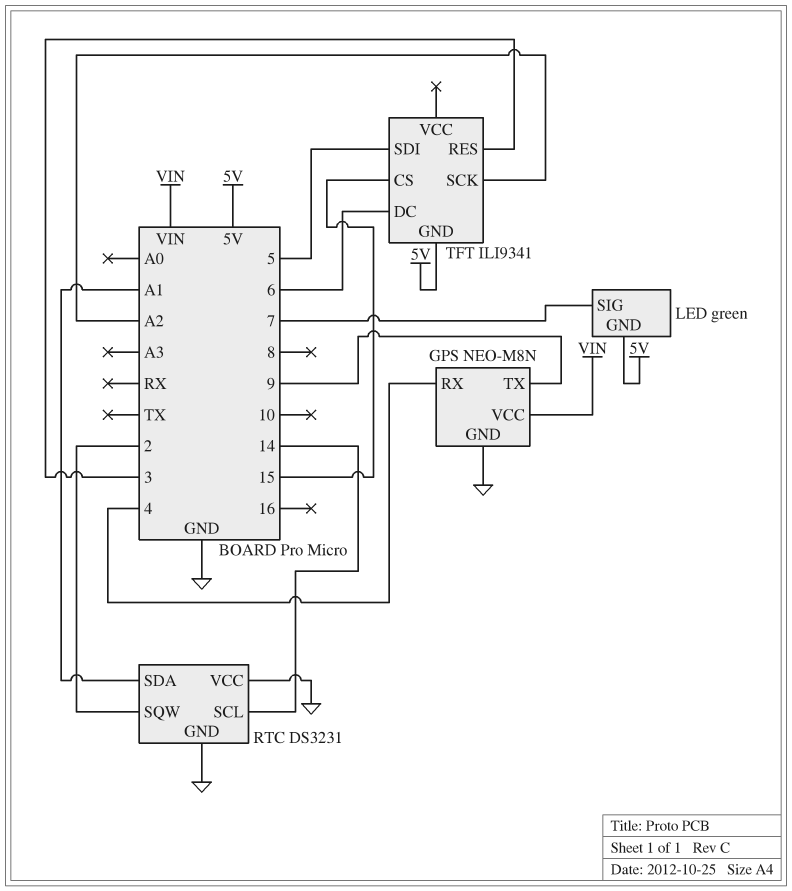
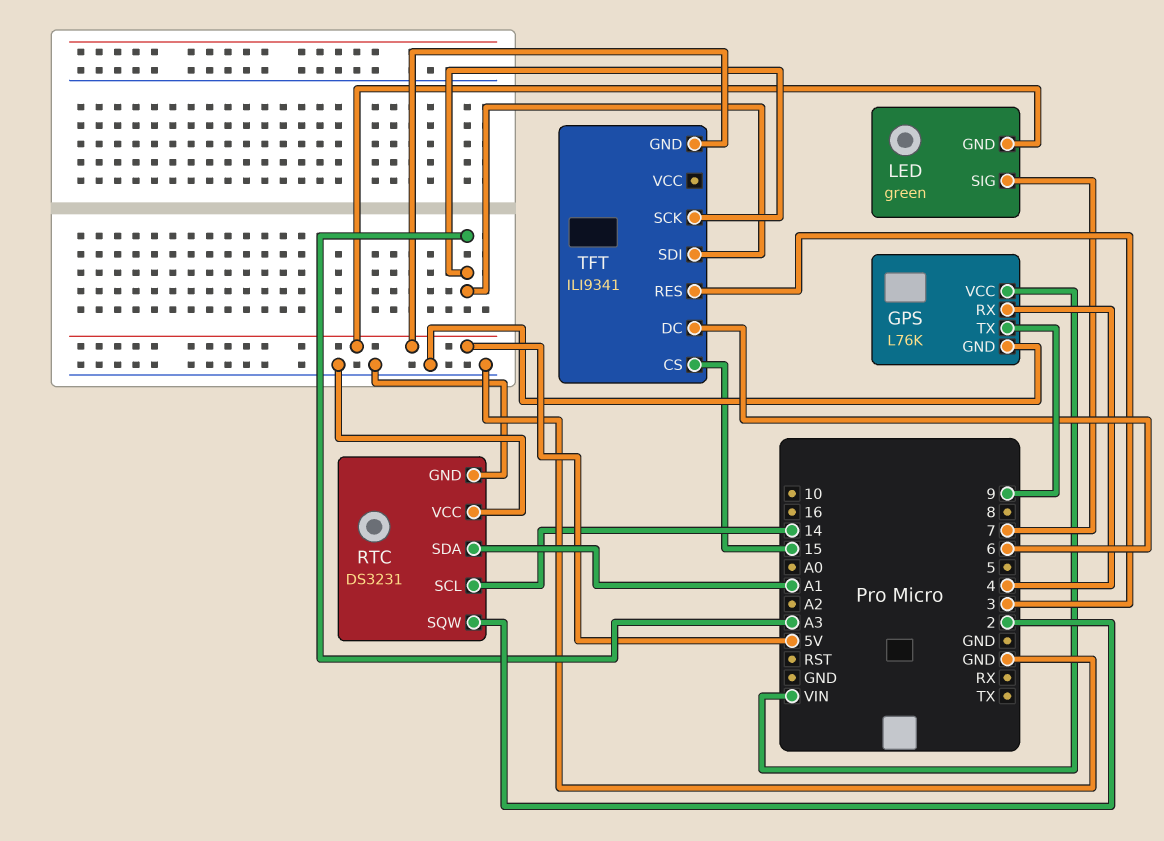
GPS: NEO-M8N -> L76K
TFT pin SCK: A2 -> A3
TFT pin SDI: 5 -> A3

